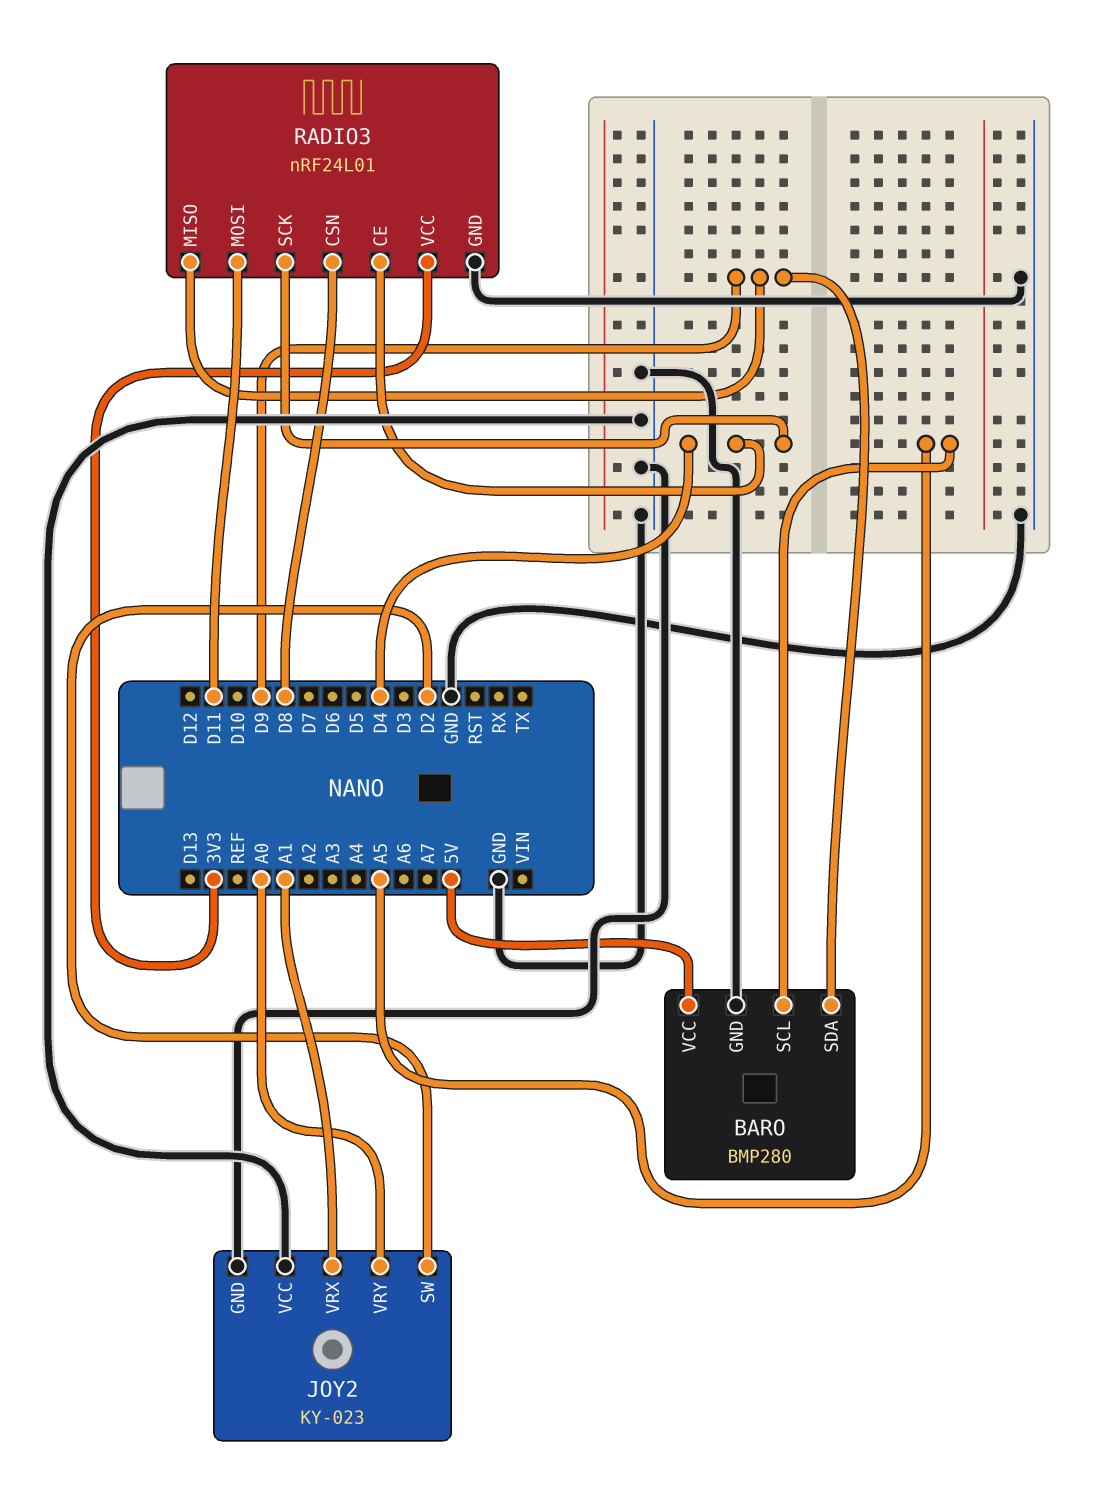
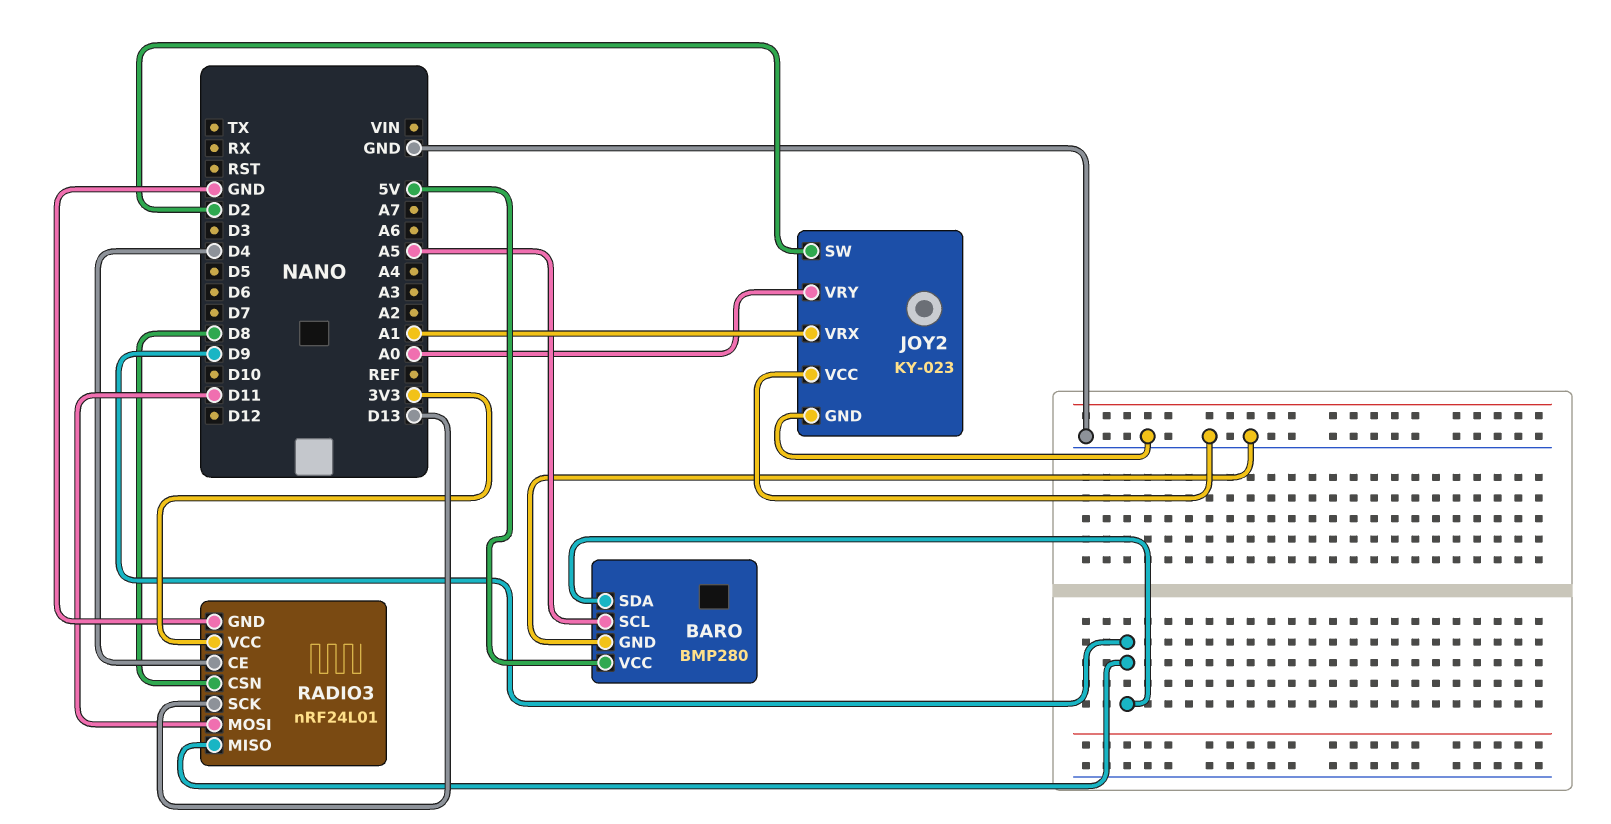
RADIO3 pin SCK: D4 -> D13

